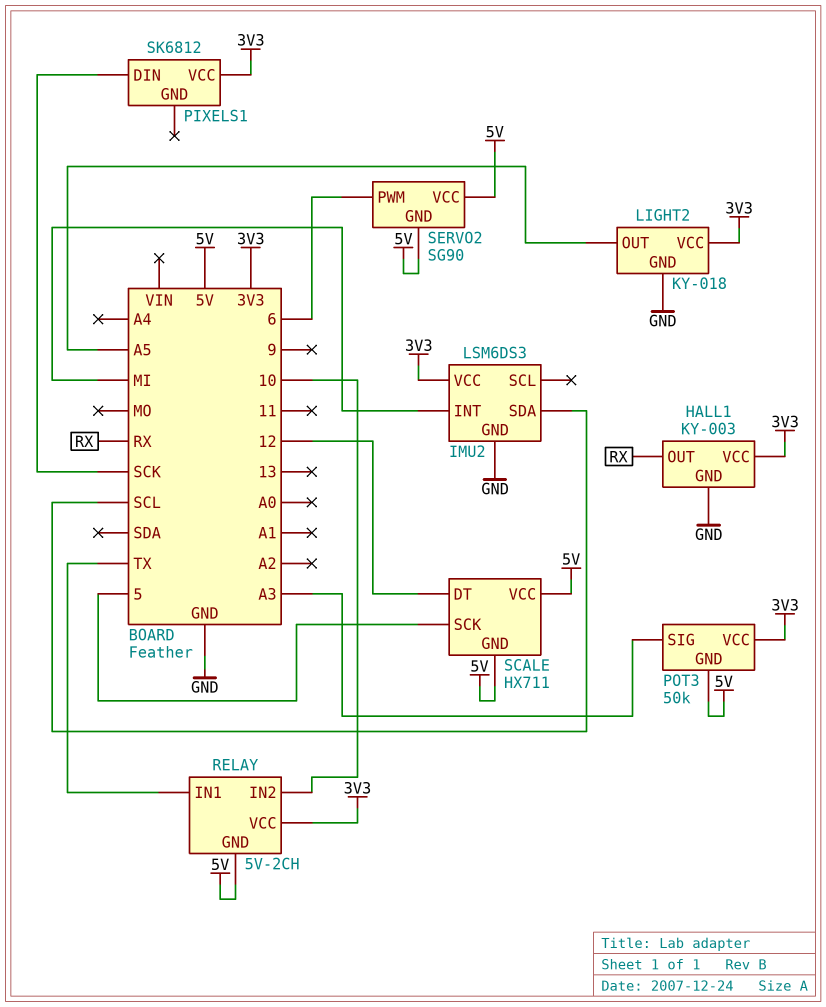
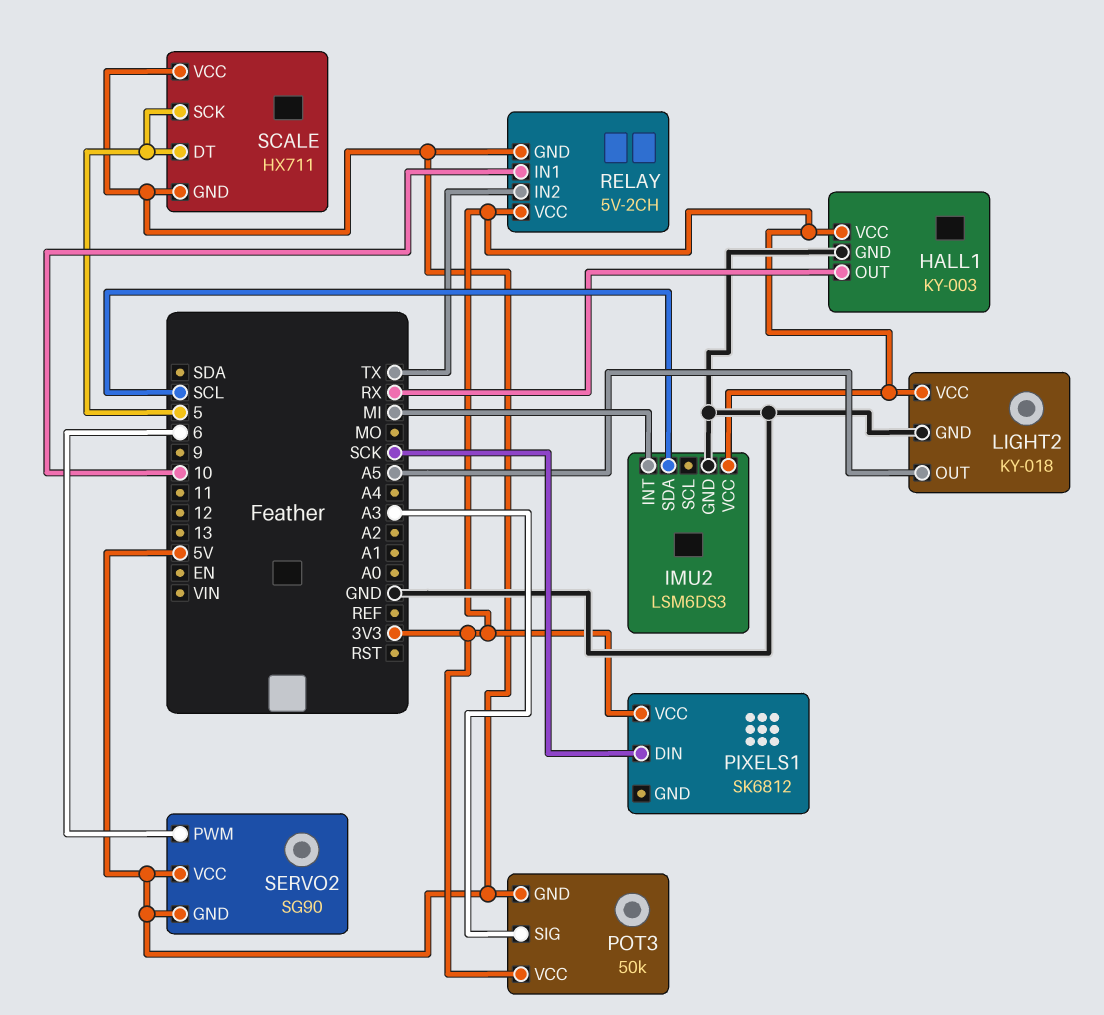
RELAY pin IN1: TX -> 10
RELAY pin IN2: 10 -> TX
SCALE pin DT: 12 -> 5

